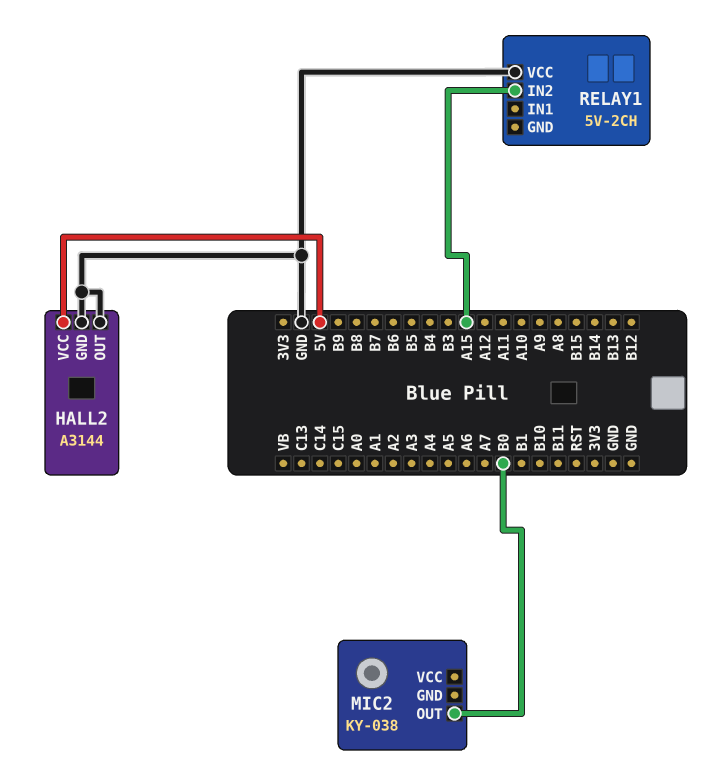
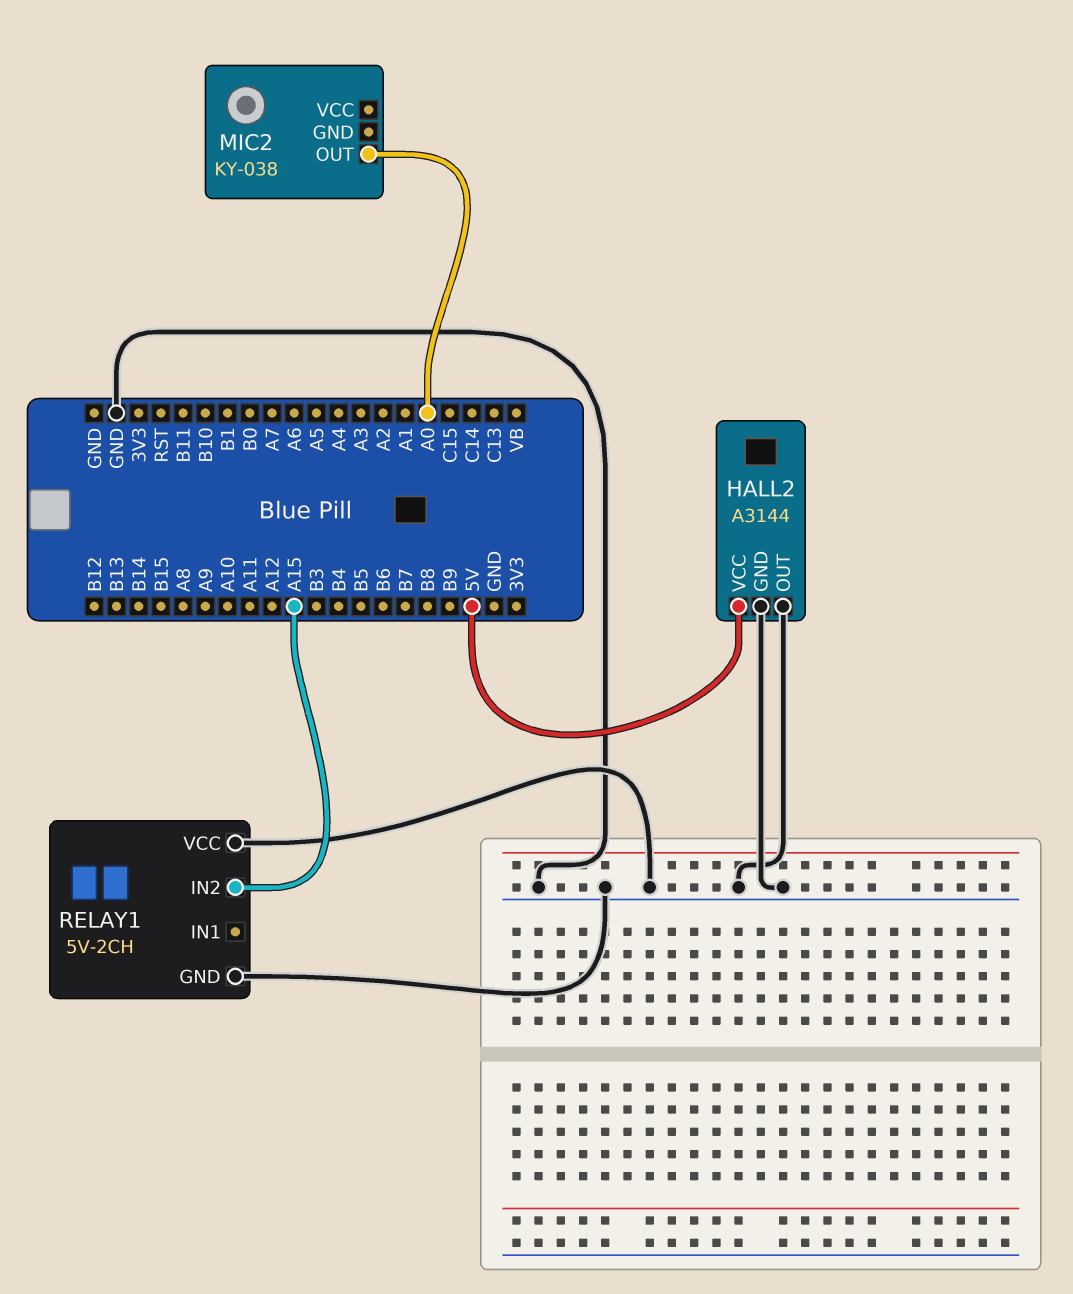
MIC2 pin OUT: B0 -> A0
RELAY1 pin GND: none -> GND

